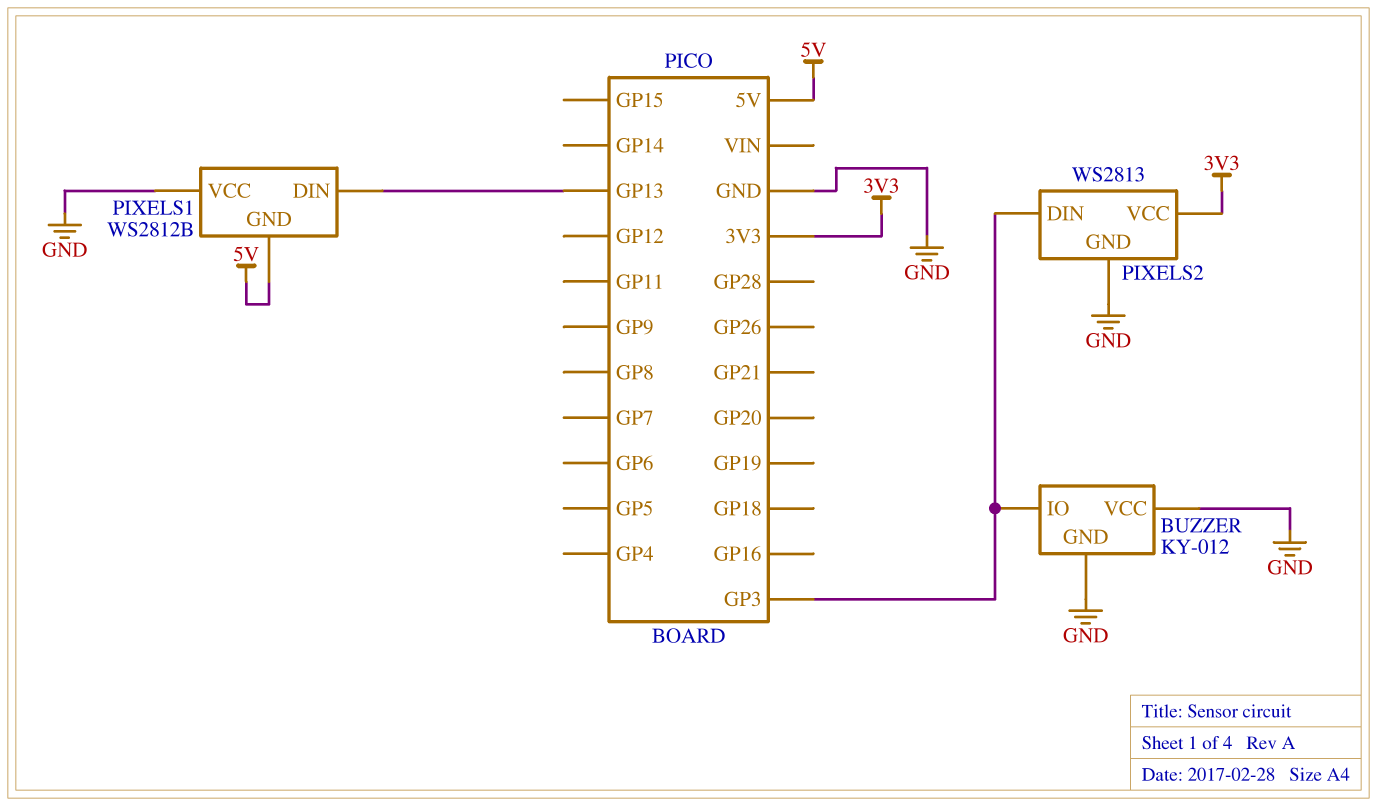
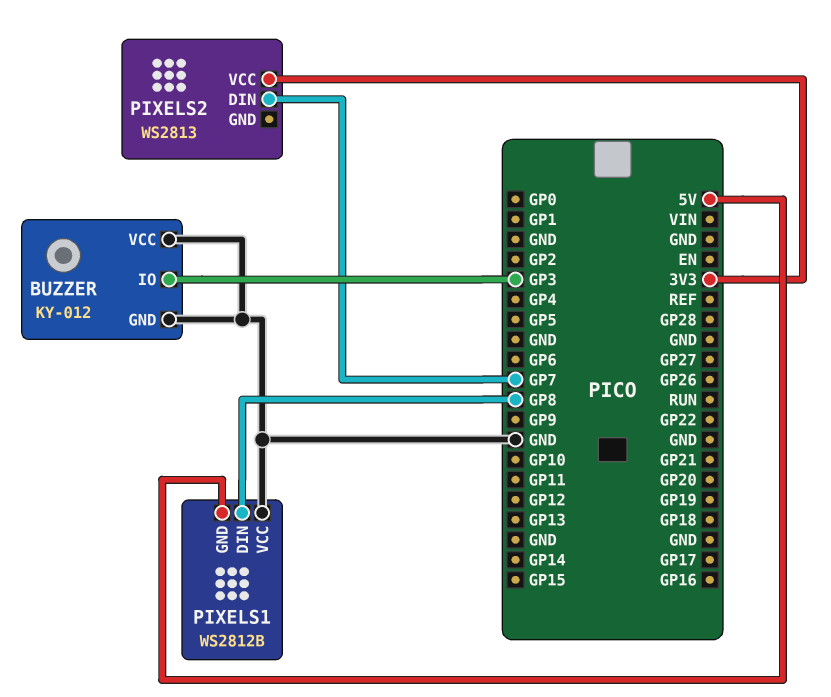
PIXELS1 pin DIN: GP13 -> GP8
PIXELS2 pin DIN: GP3 -> GP7
PIXELS2 pin GND: GND -> none

